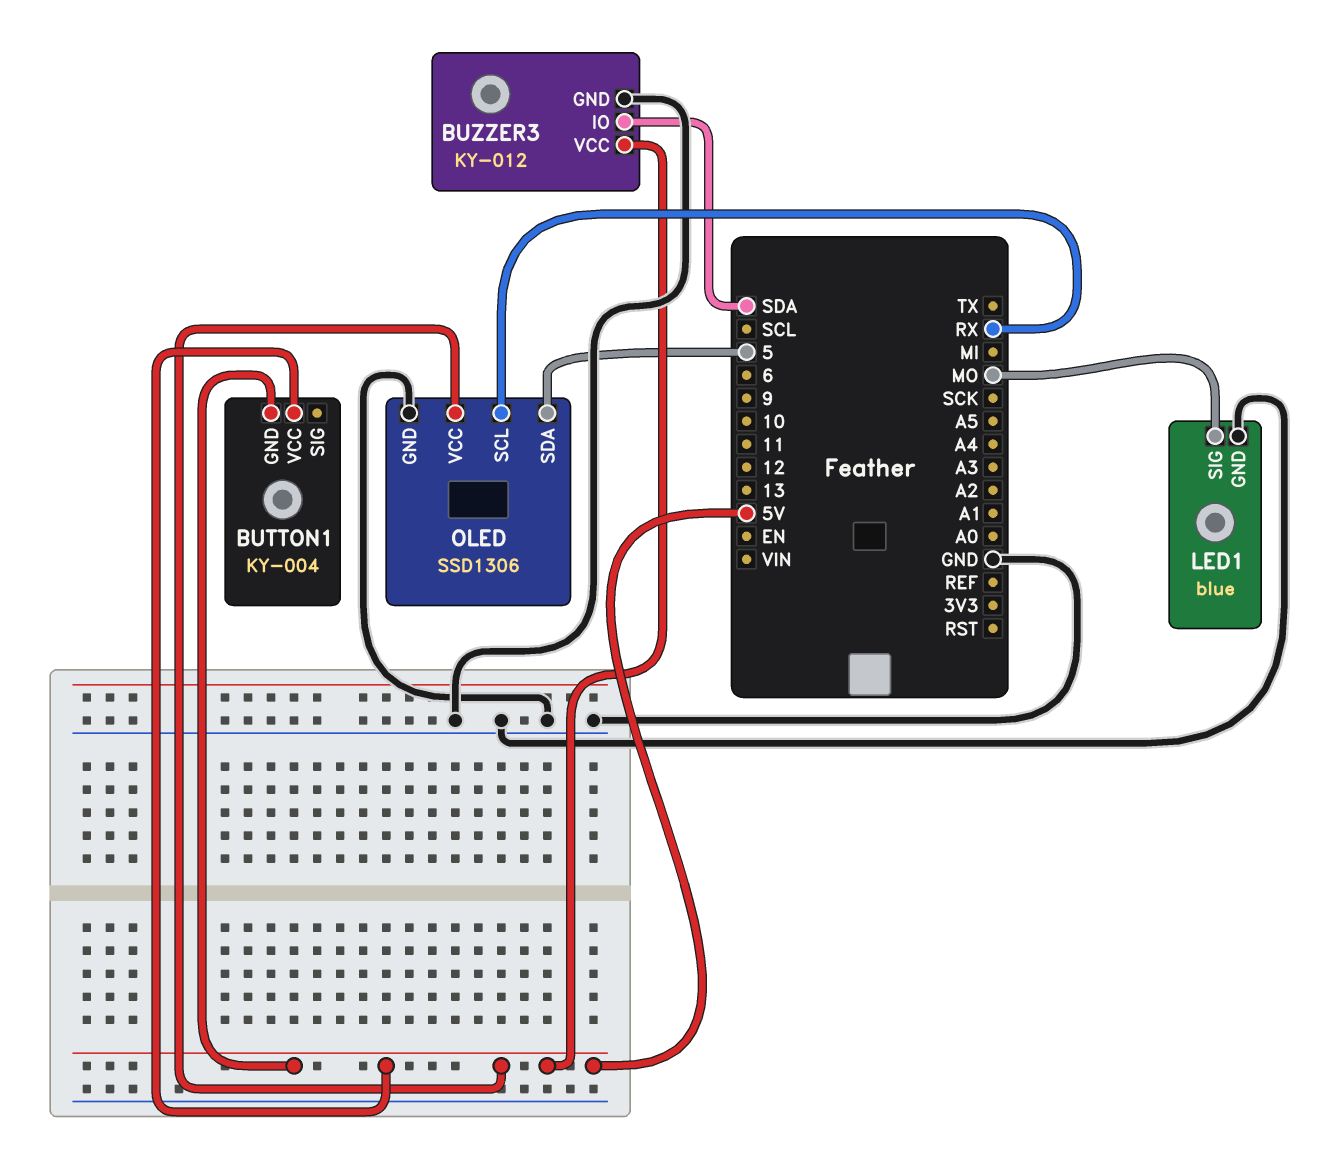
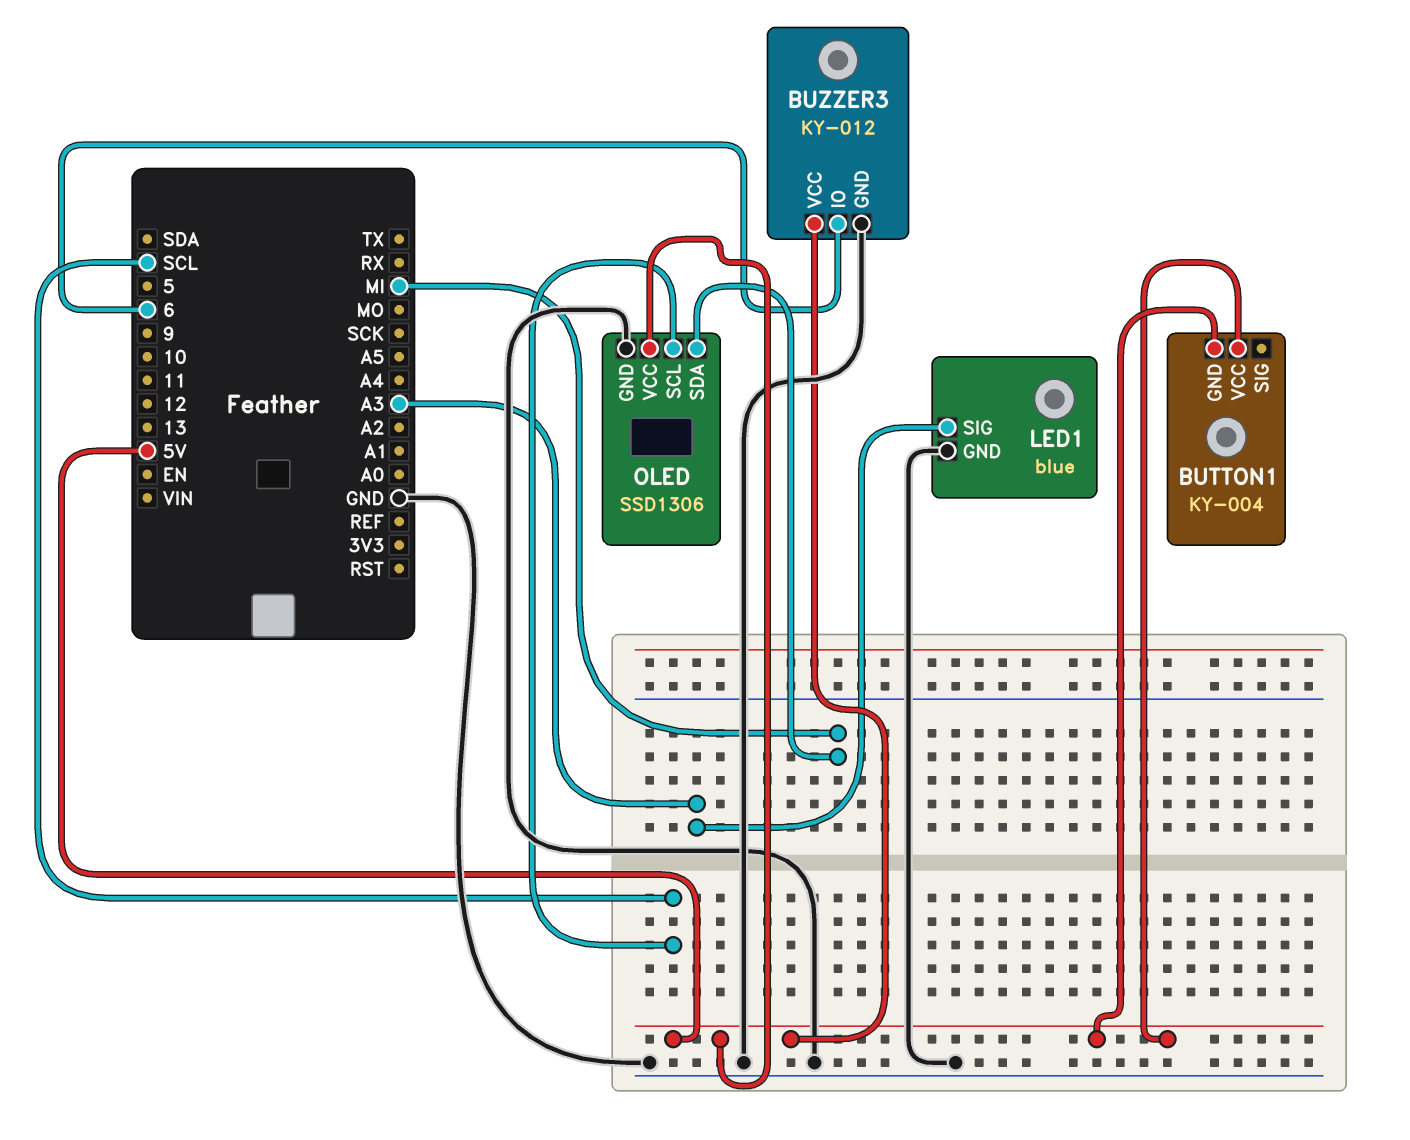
BUZZER3 pin IO: SDA -> 6
LED1 pin SIG: MO -> A3
OLED pin SCL: RX -> SCL
OLED pin SDA: 5 -> MI

